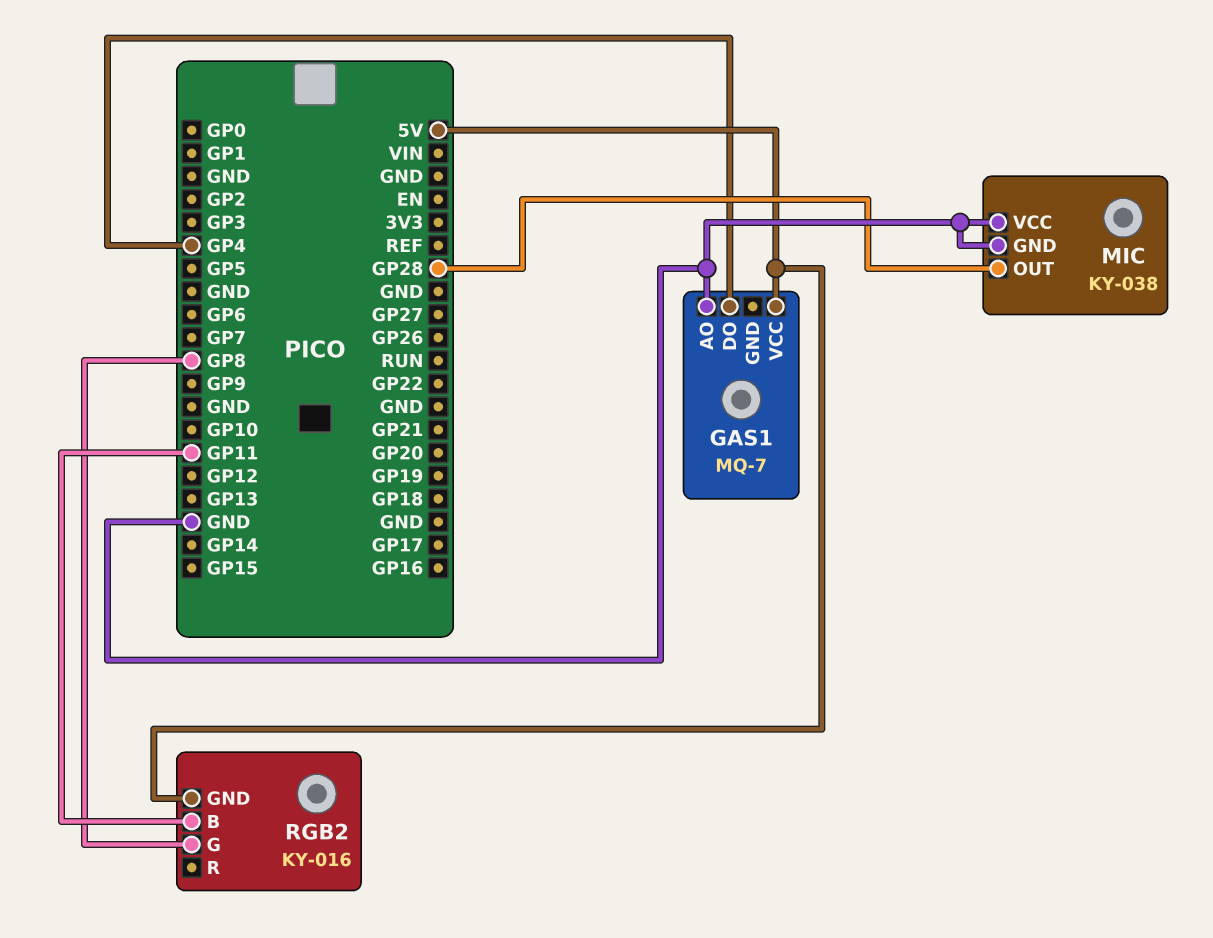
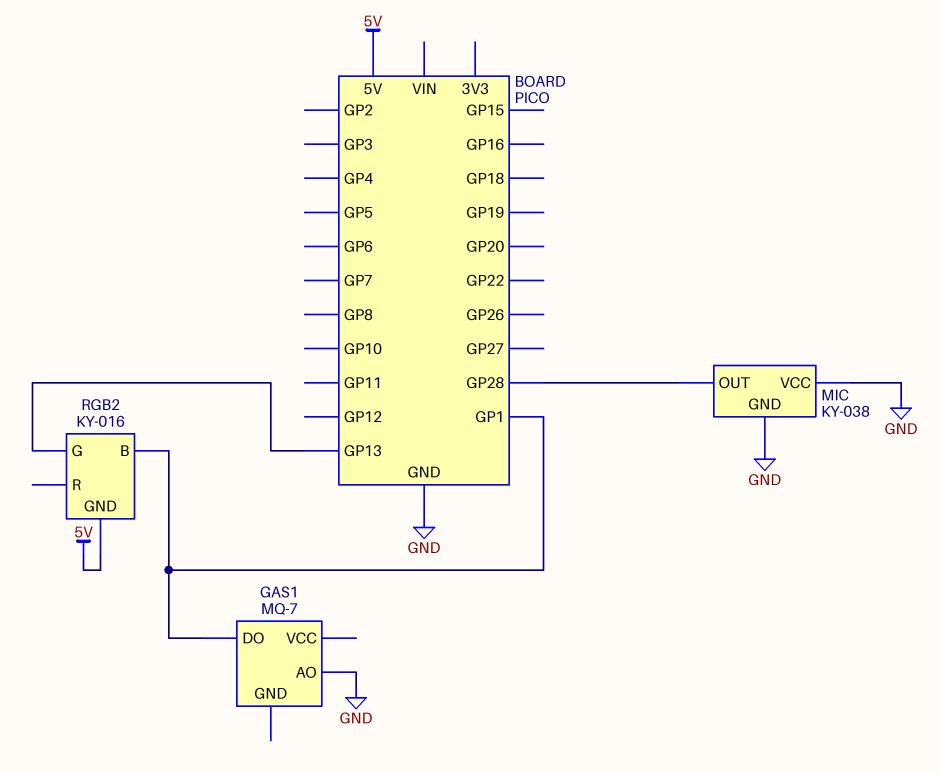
GAS1 pin DO: GP4 -> GP1
GAS1 pin VCC: 5V -> none
RGB2 pin B: GP11 -> GP1
RGB2 pin G: GP8 -> GP13

